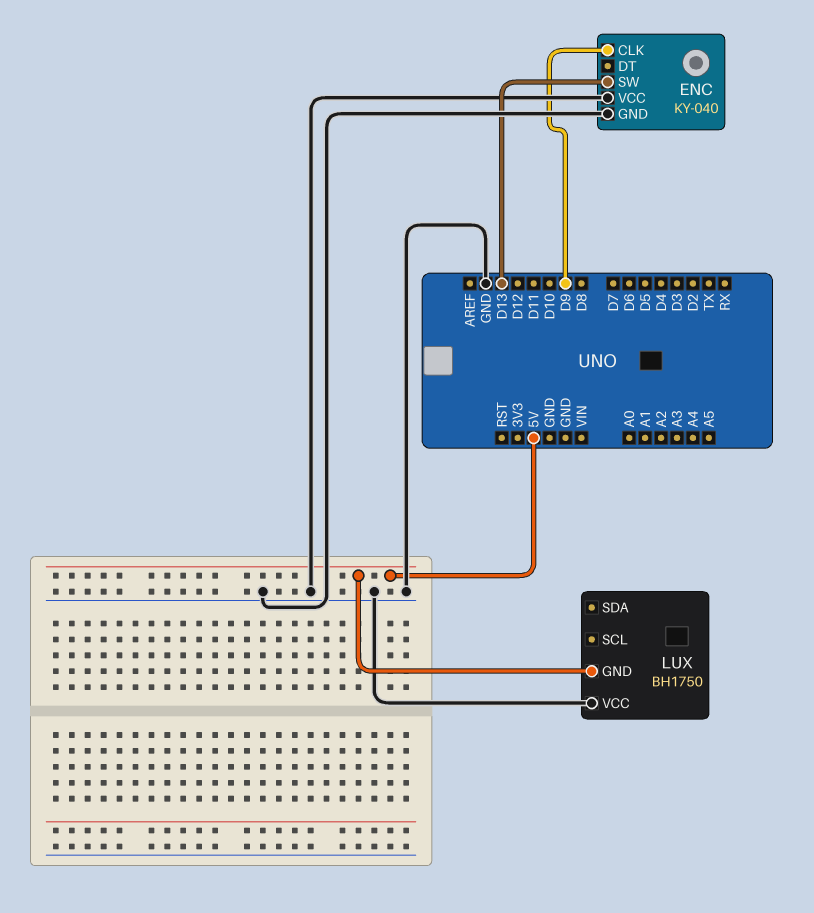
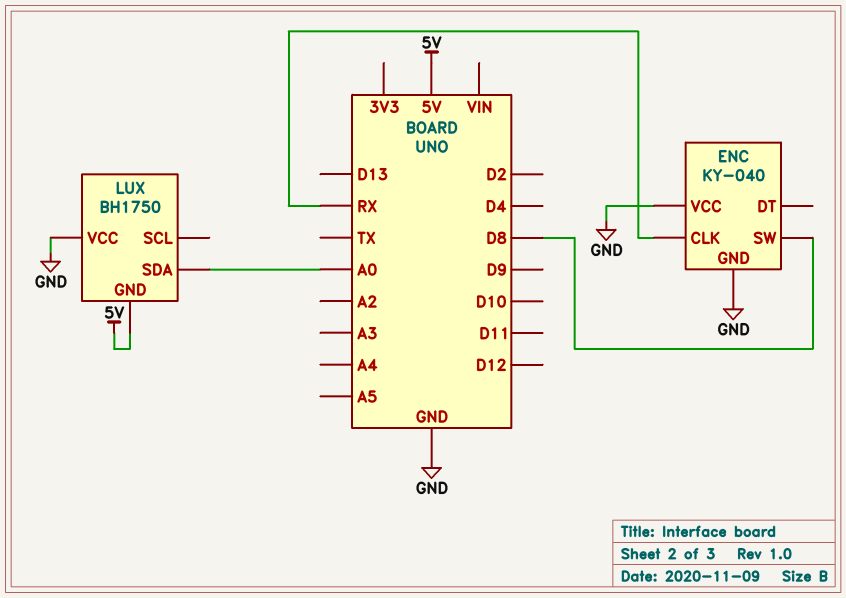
ENC pin CLK: D9 -> RX
ENC pin SW: D13 -> D8
LUX pin SDA: none -> A0

